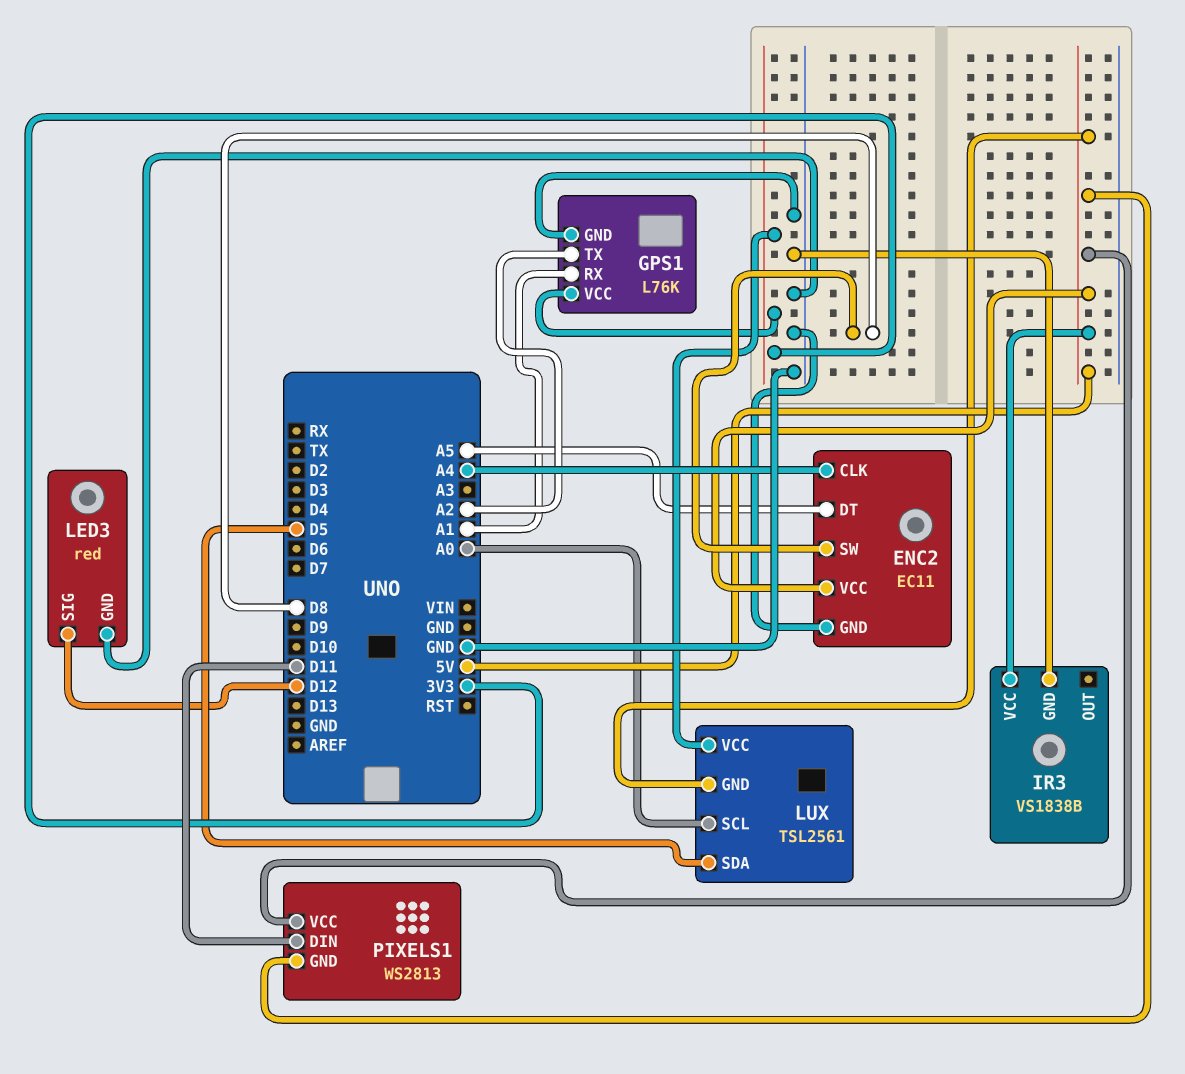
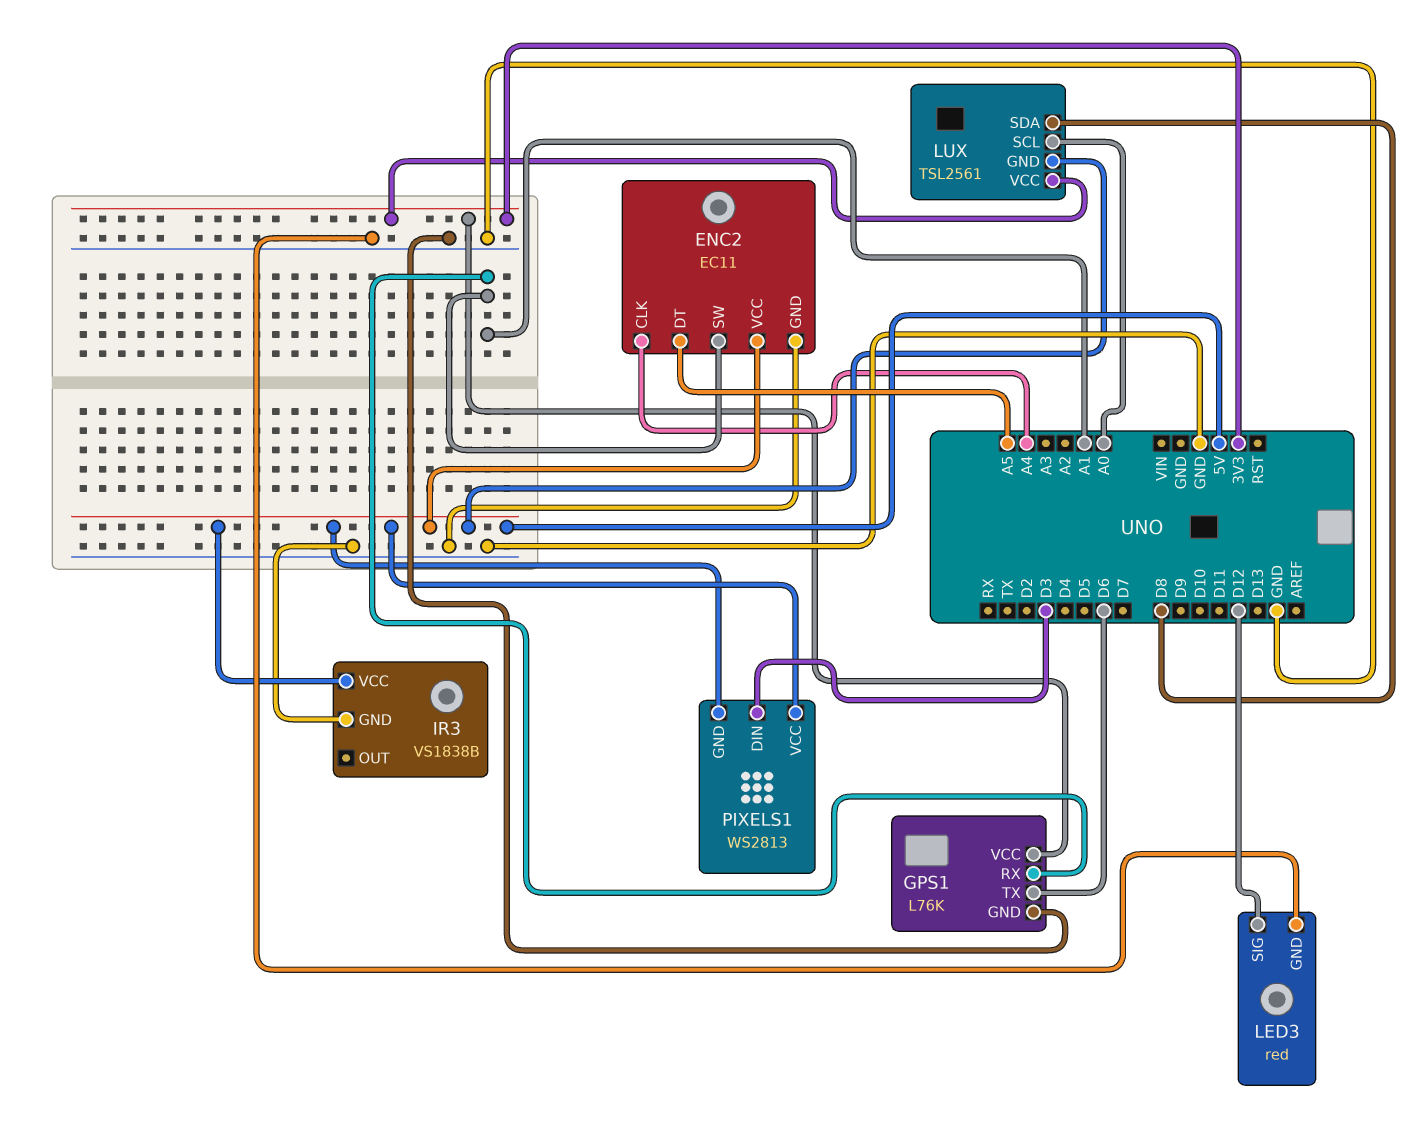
ENC2 pin SW: D8 -> A1
GPS1 pin TX: A2 -> D6
LUX pin SDA: D5 -> D8
PIXELS1 pin DIN: D11 -> D3

